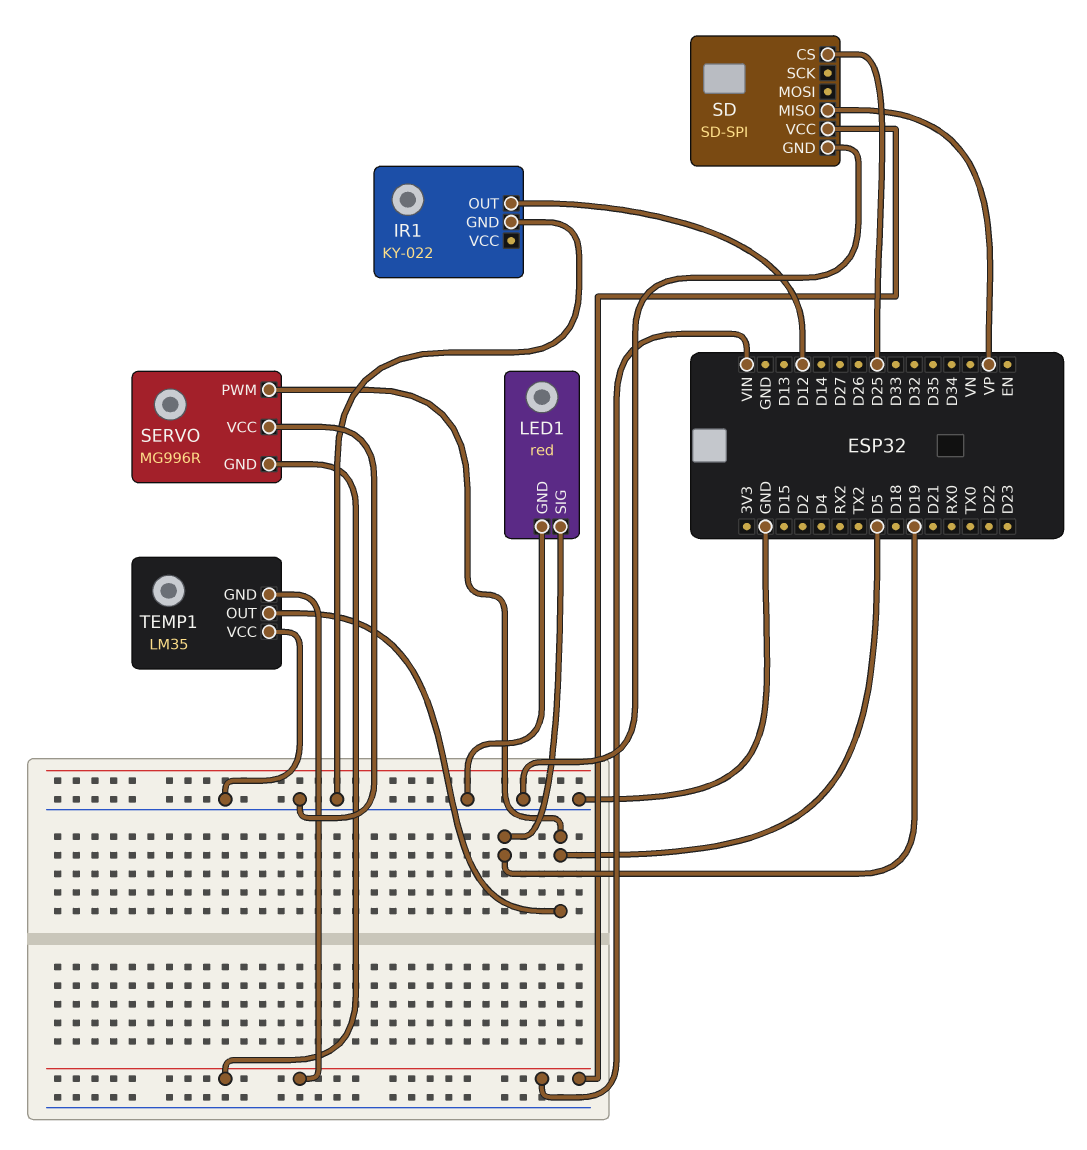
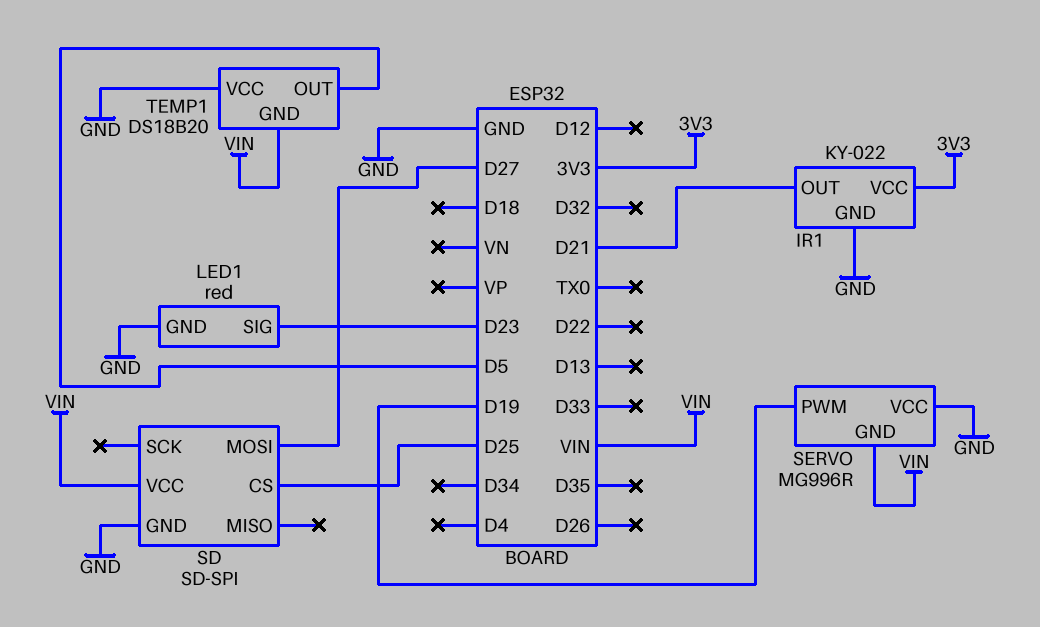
IR1 pin OUT: D12 -> D21
IR1 pin VCC: none -> 3V3
LED1 pin SIG: D19 -> D23
SD pin MISO: VP -> none
SD pin MOSI: none -> D27
SERVO pin PWM: D5 -> D19
TEMP1: LM35 -> DS18B20

